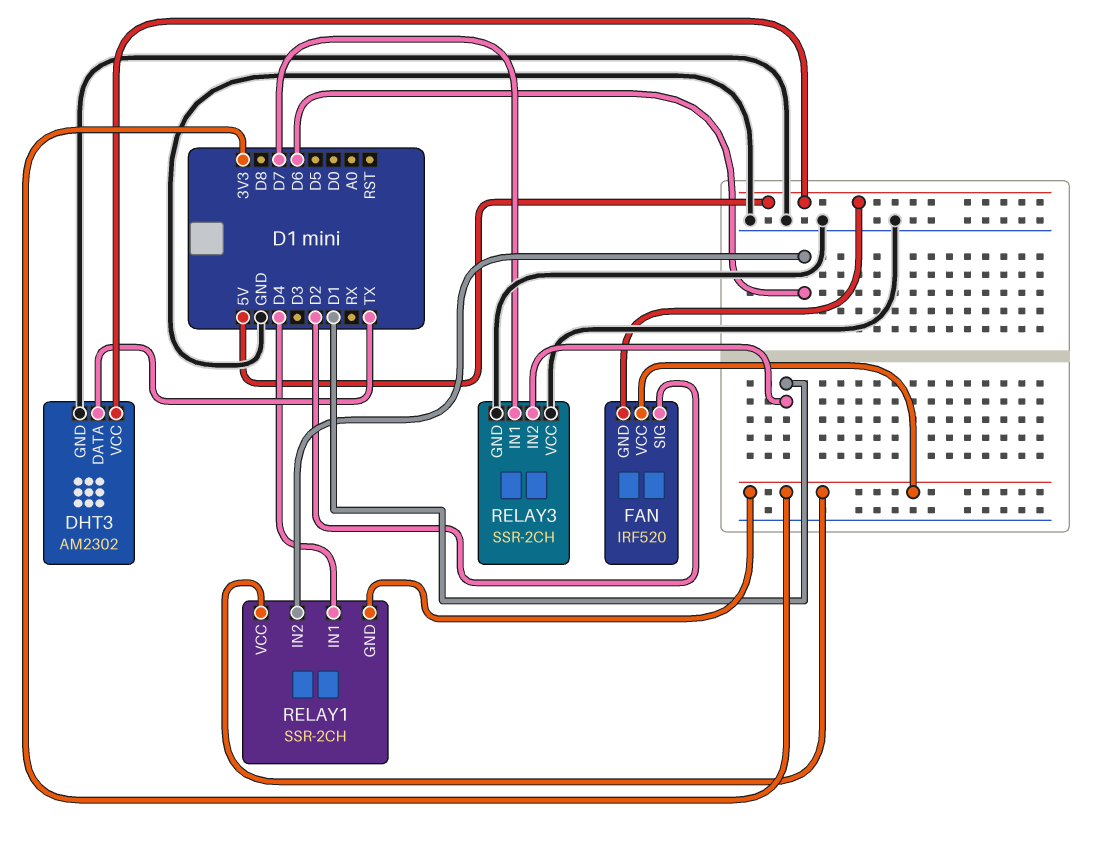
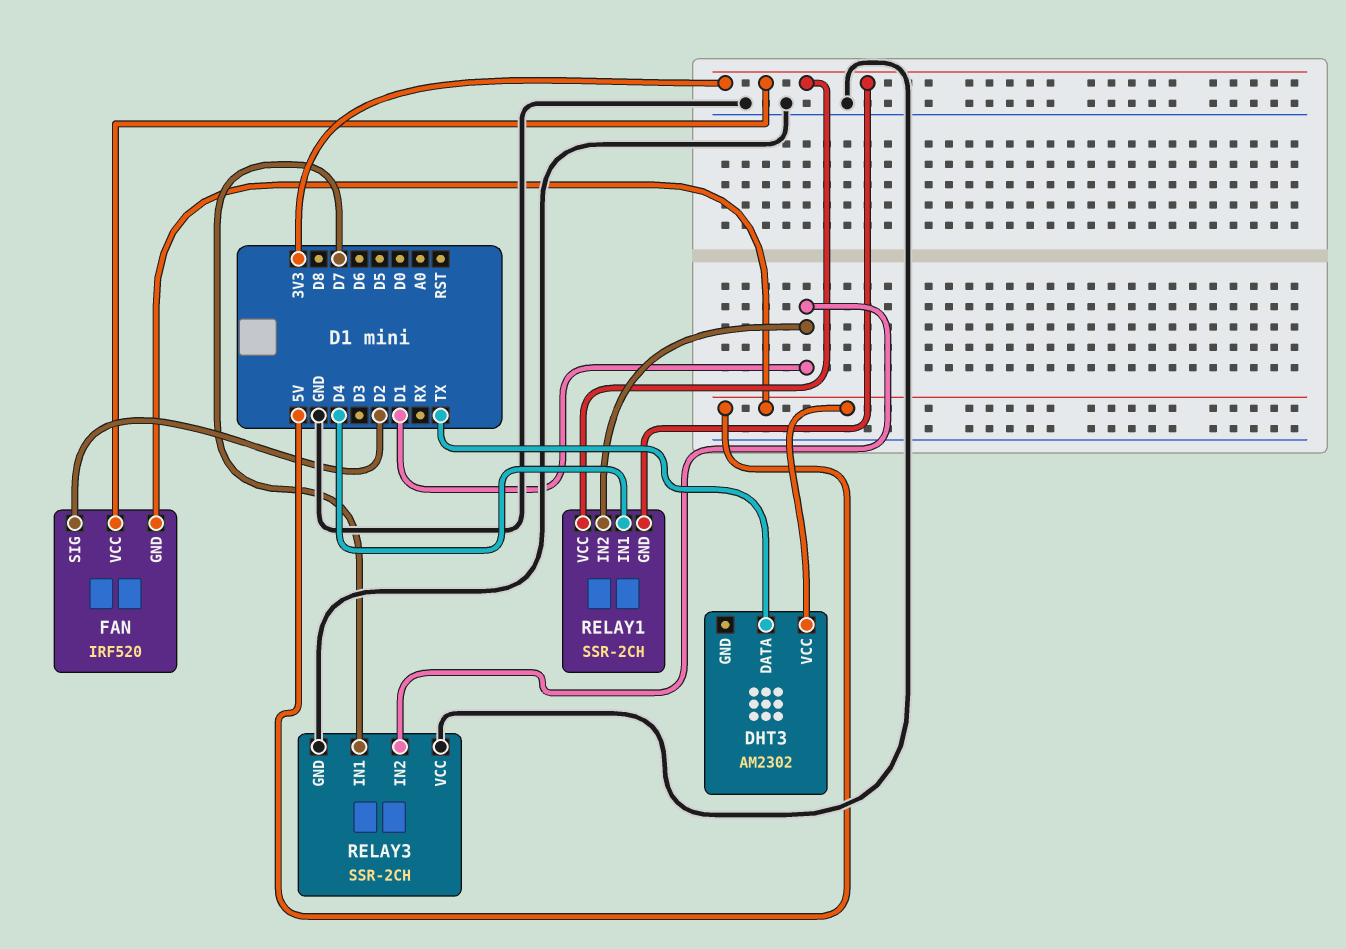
DHT3 pin GND: GND -> none
RELAY1 pin IN2: D6 -> D1

